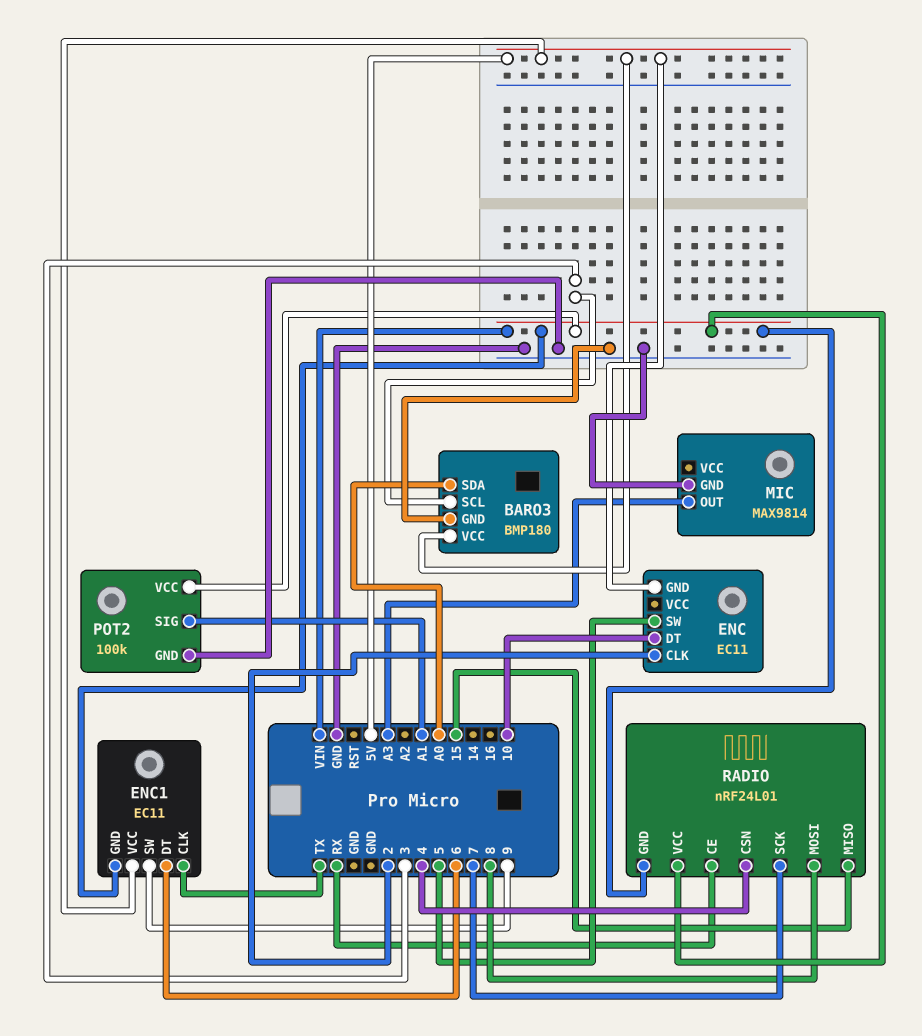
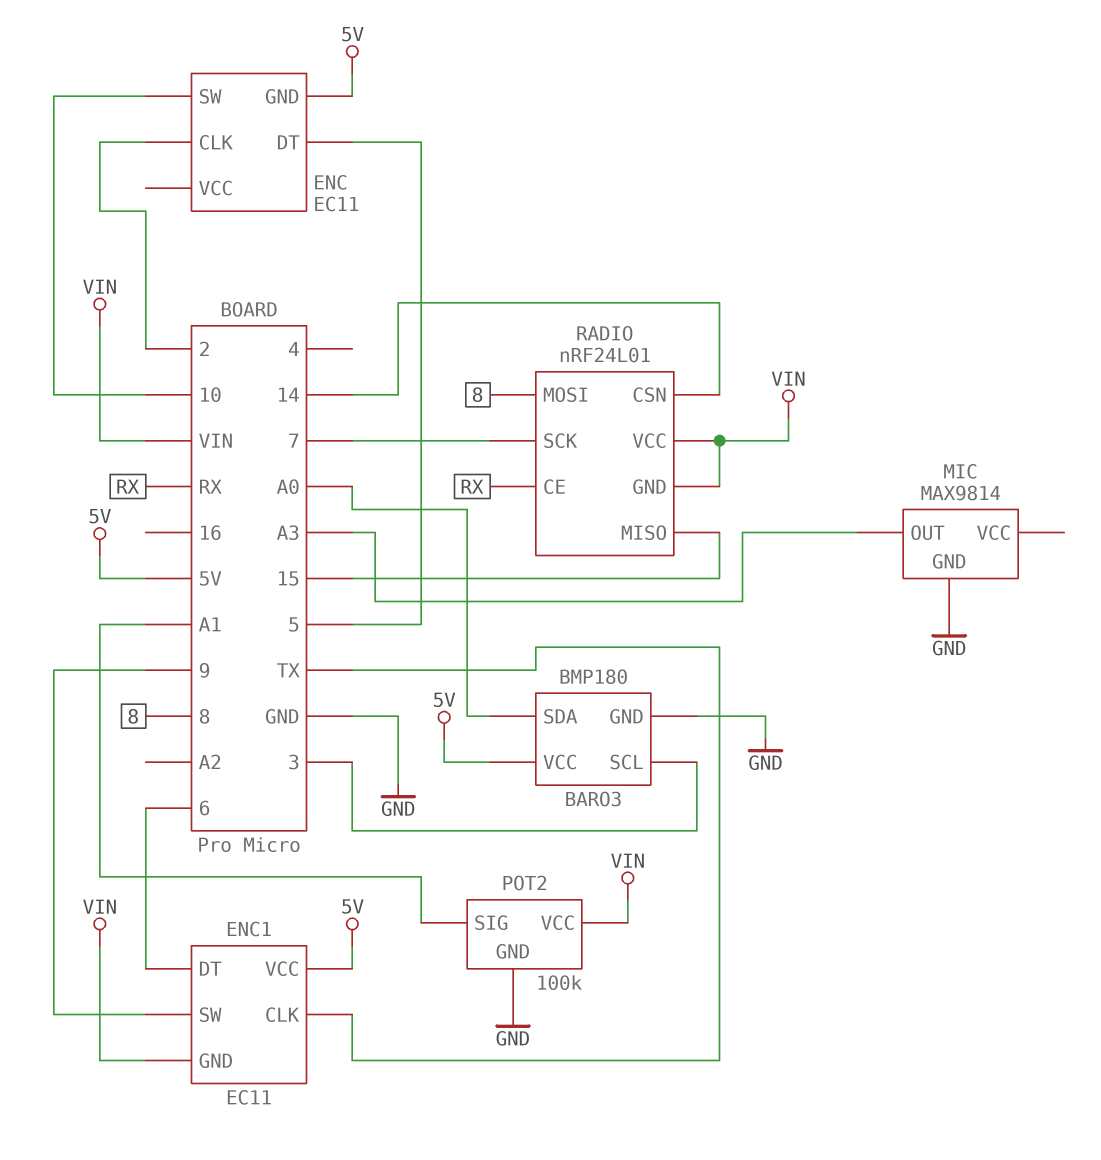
ENC pin DT: 10 -> 5
ENC pin SW: 5 -> 10
RADIO pin CSN: 4 -> 14

